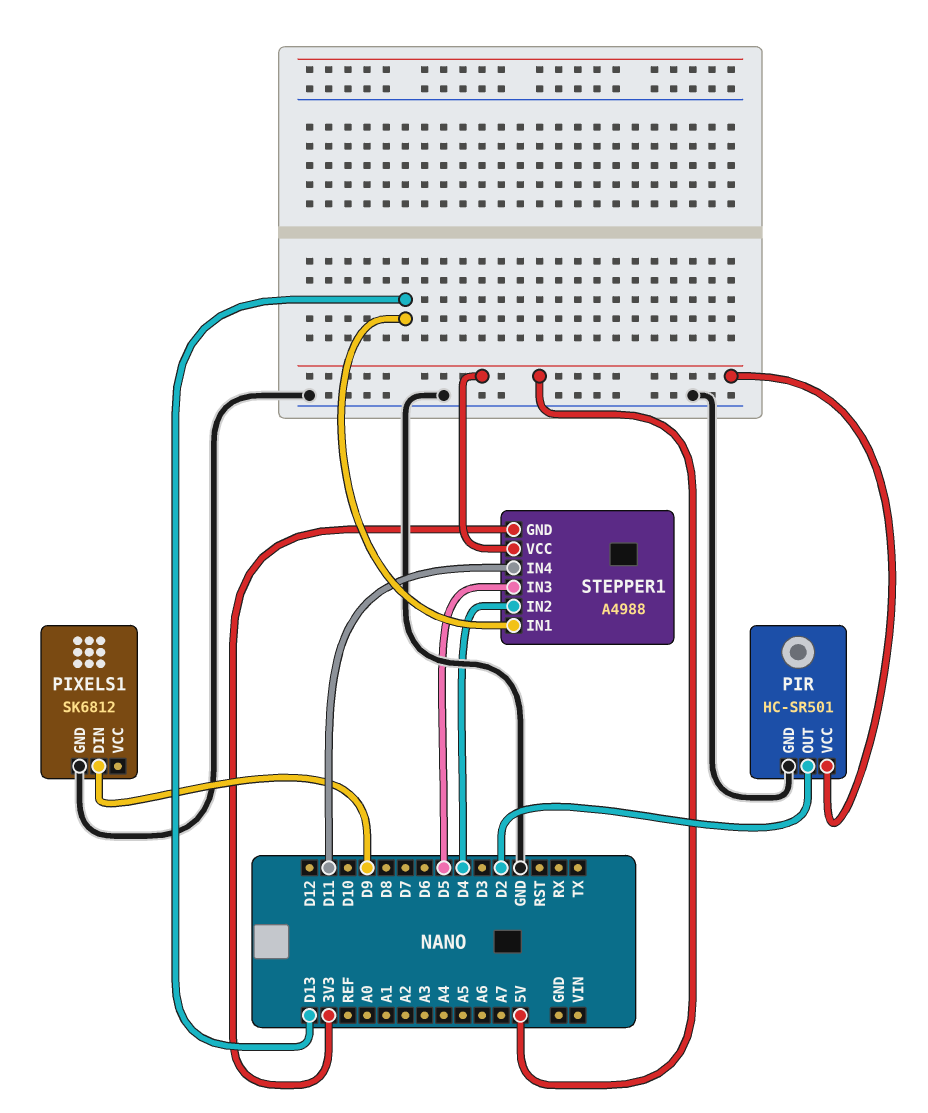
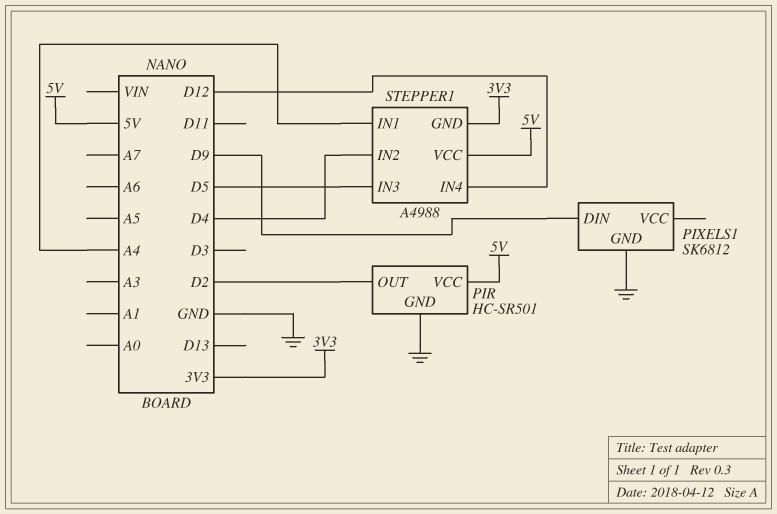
STEPPER1 pin IN1: D13 -> A4
STEPPER1 pin IN4: D11 -> D12

